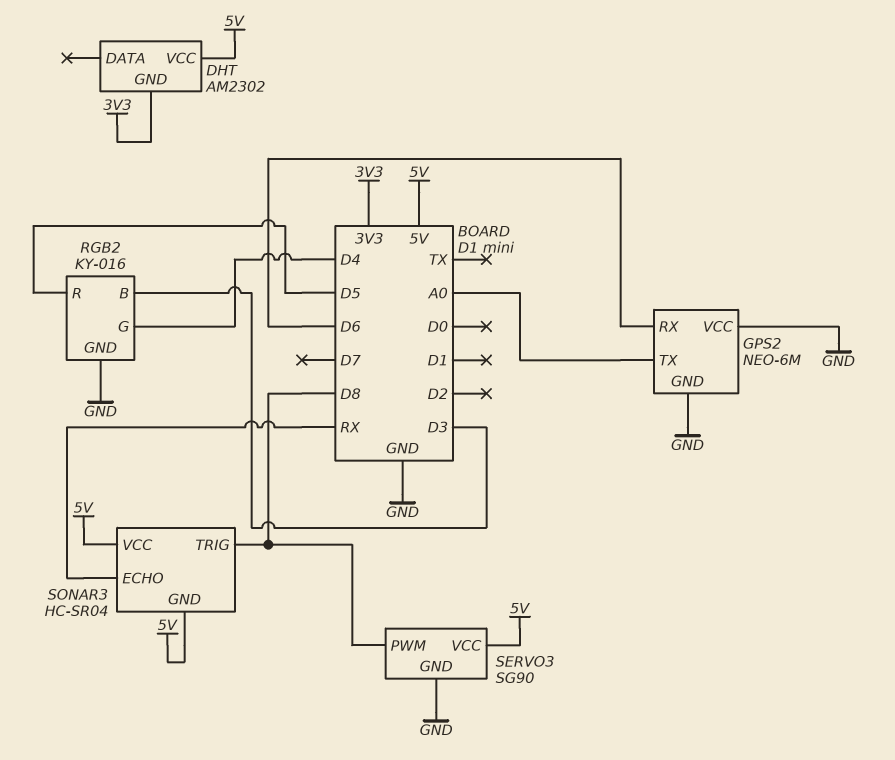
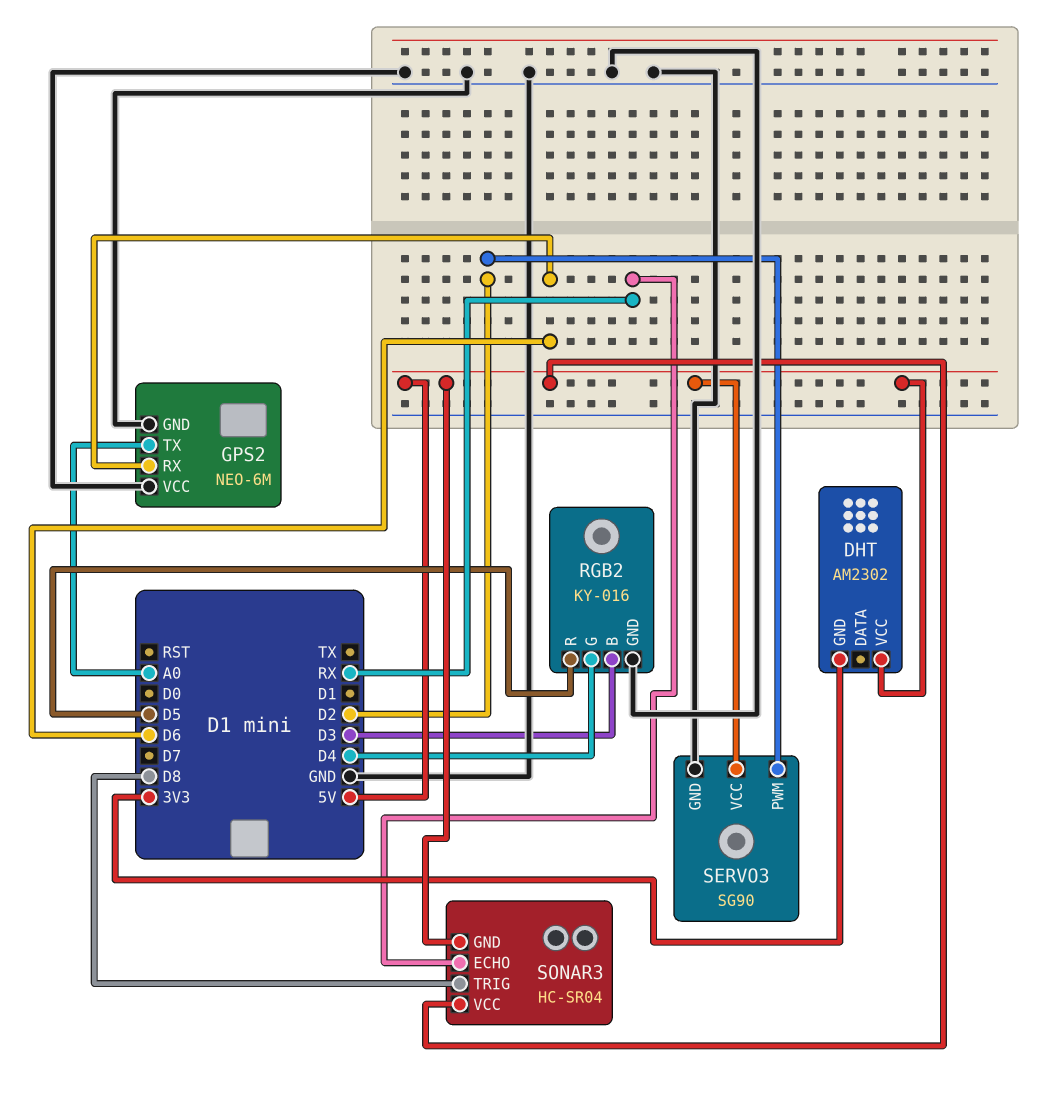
SERVO3 pin PWM: D8 -> D2

